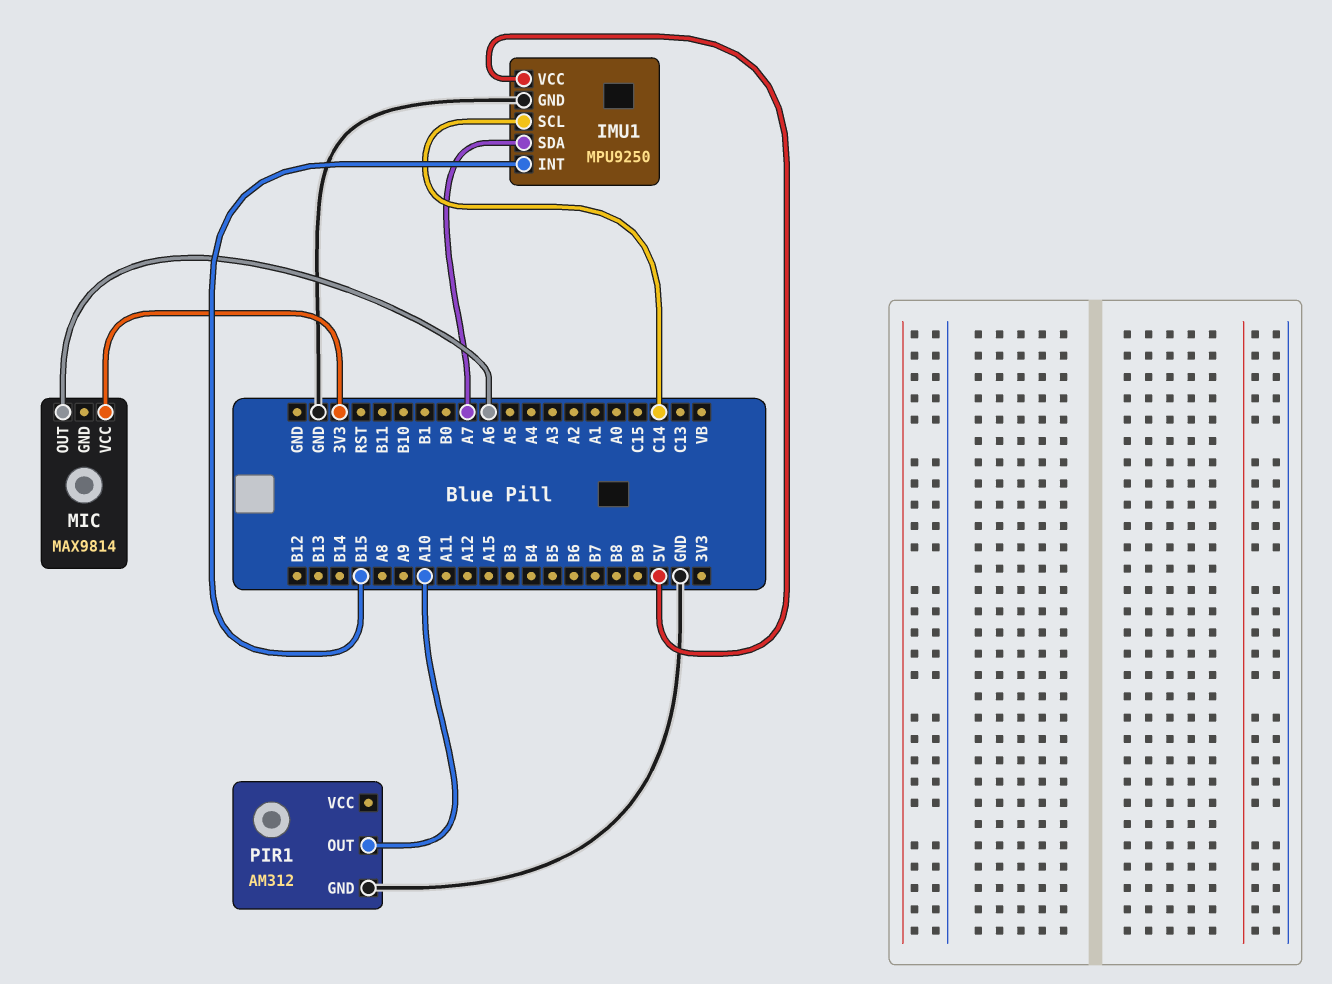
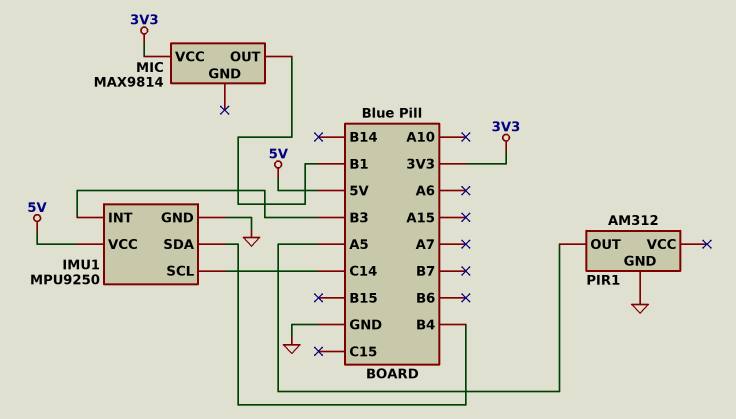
IMU1 pin INT: B15 -> B3
IMU1 pin SDA: A7 -> B4
MIC pin OUT: A6 -> B1
PIR1 pin OUT: A10 -> A5

